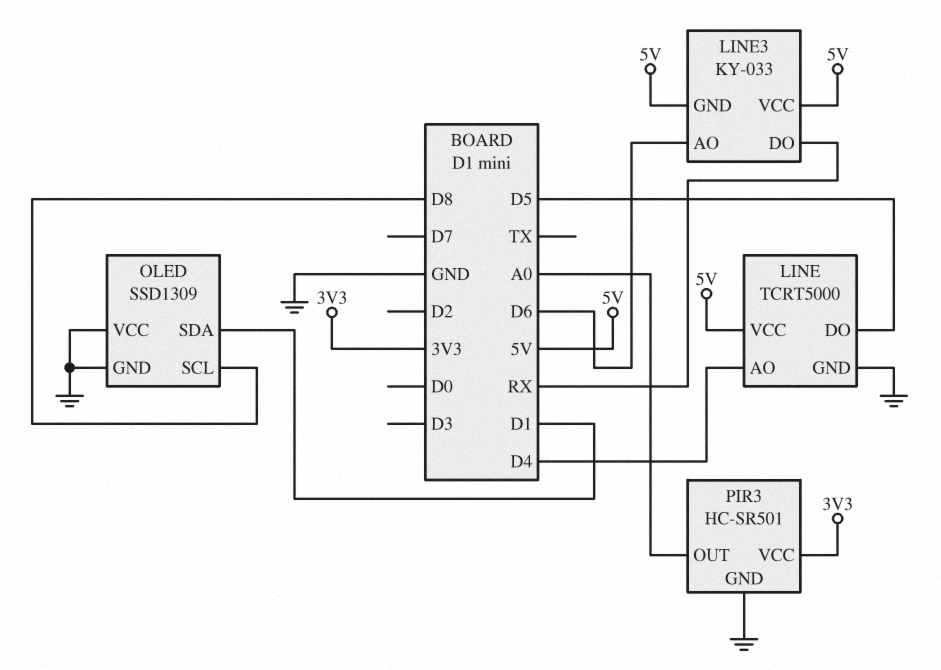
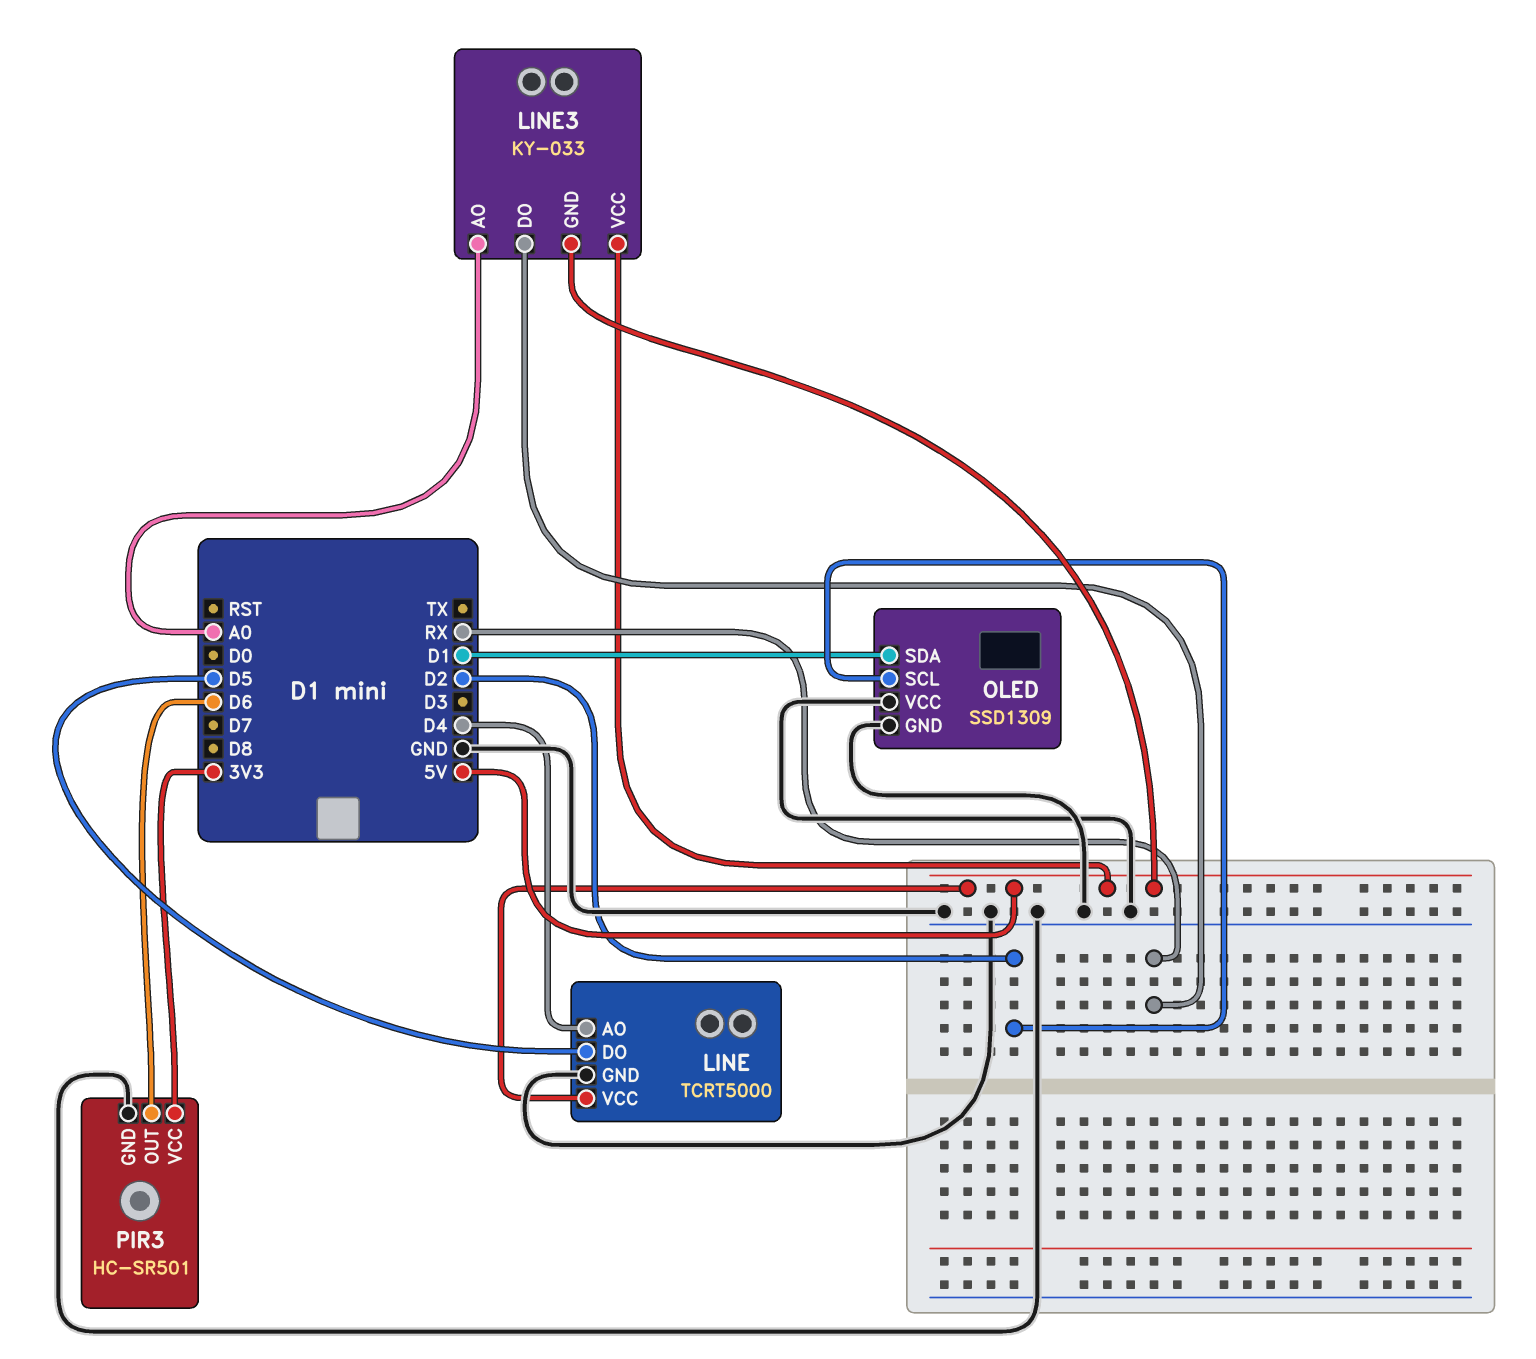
LINE3 pin AO: D6 -> A0
OLED pin SCL: D8 -> D2
PIR3 pin OUT: A0 -> D6

